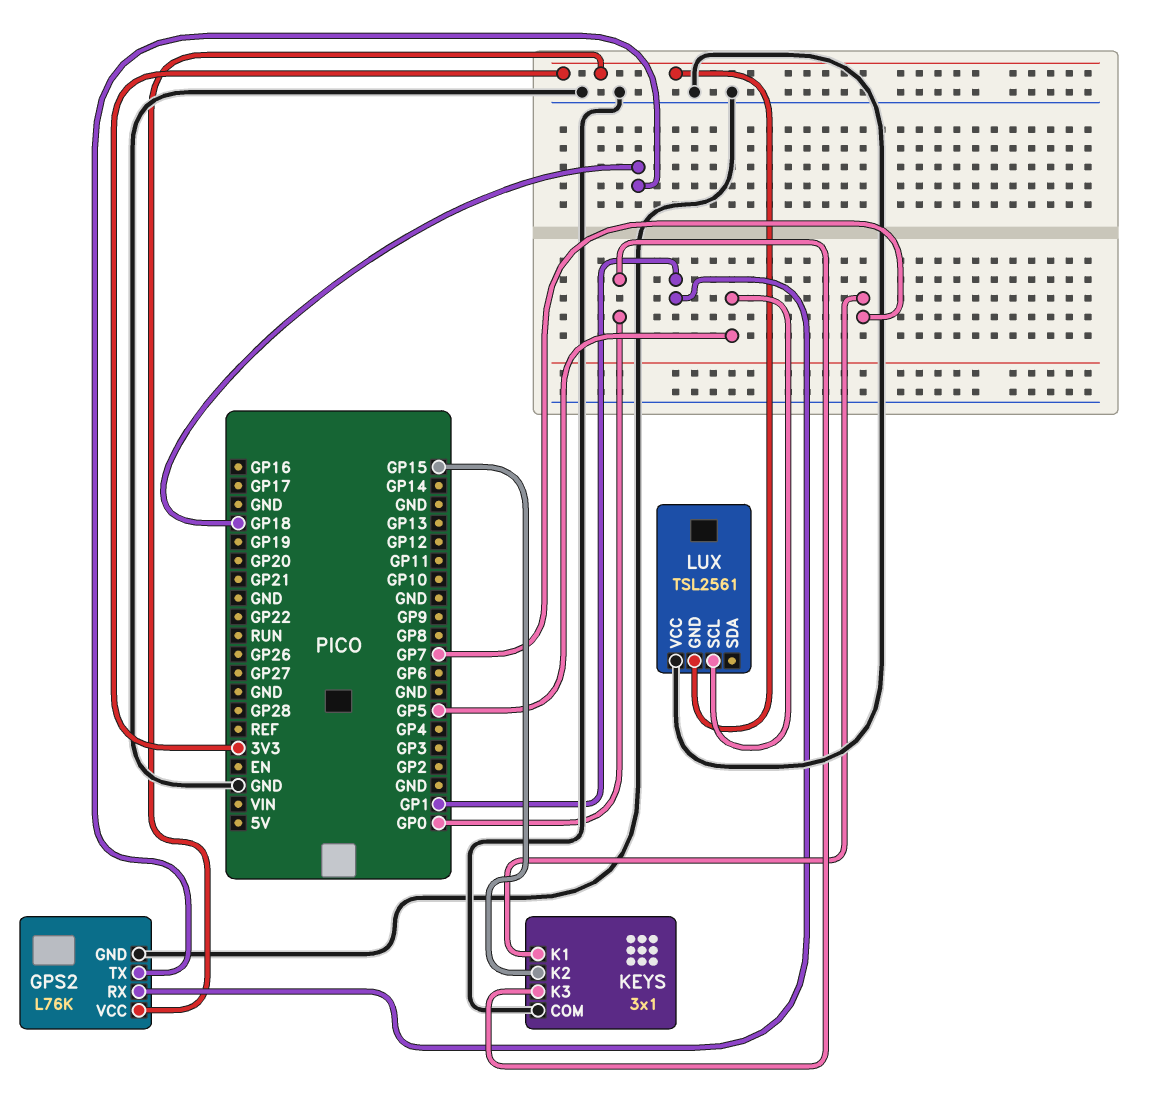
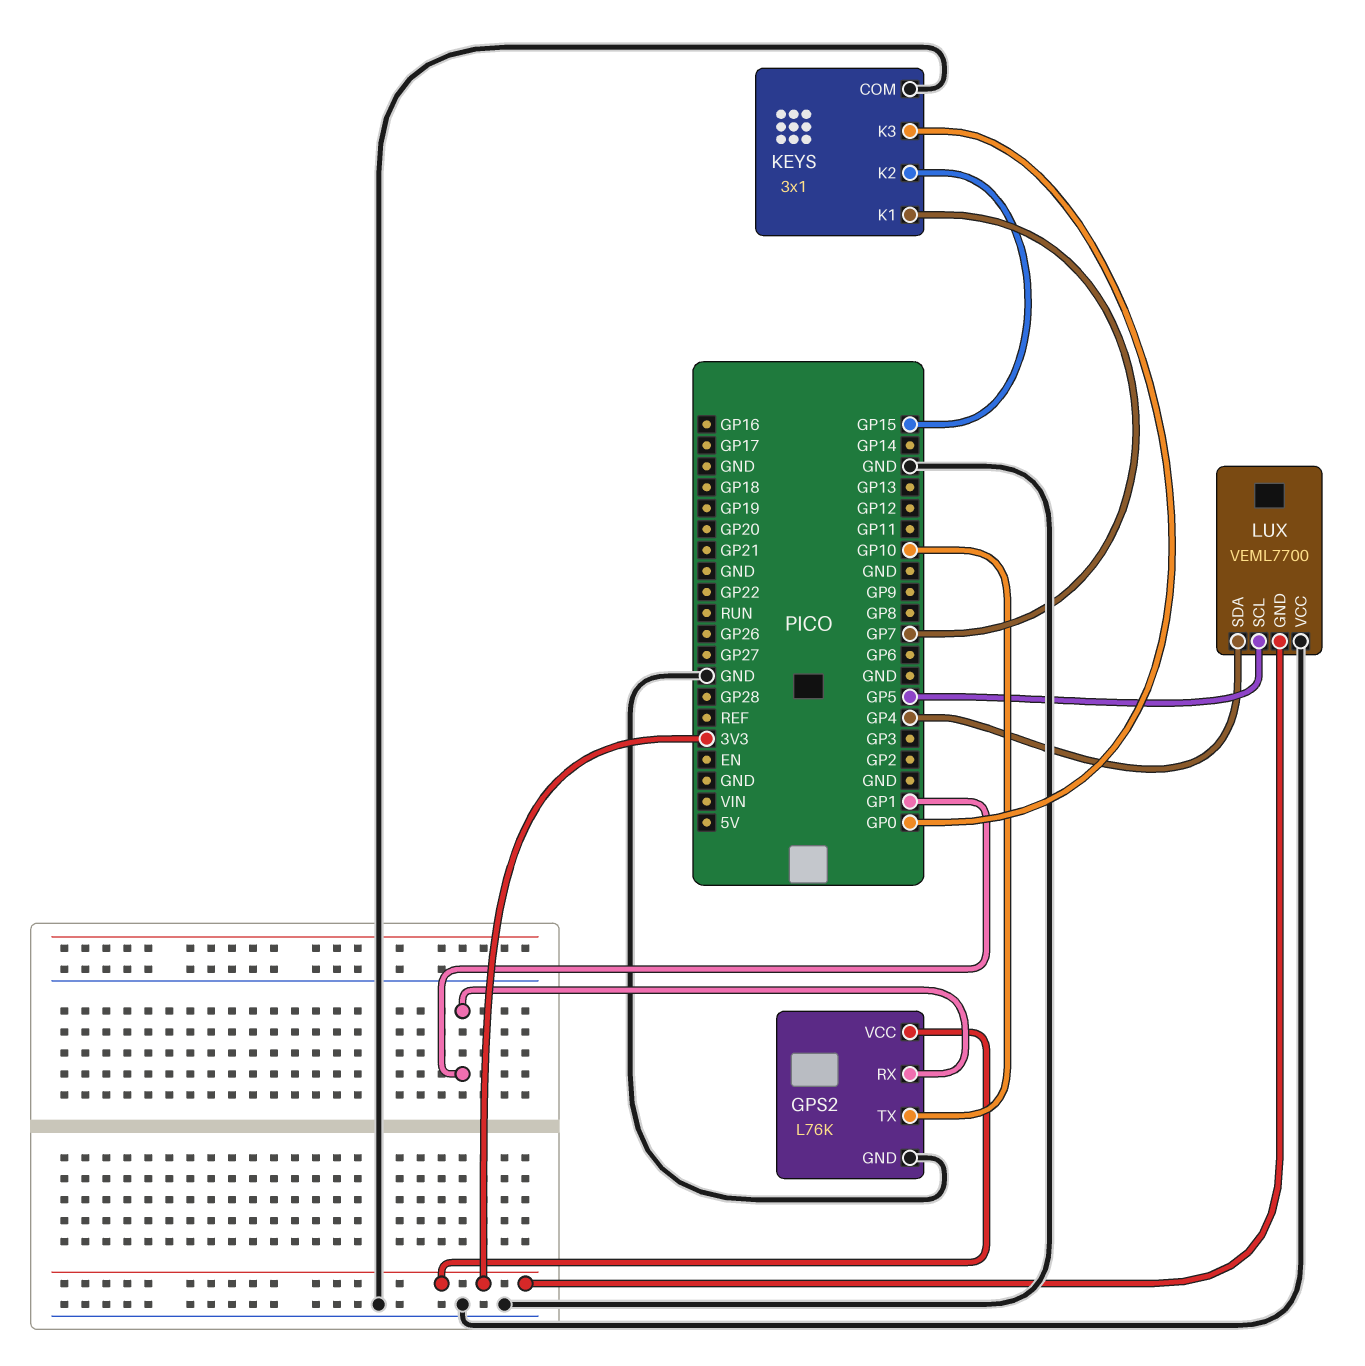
GPS2 pin TX: GP18 -> GP10
LUX: TSL2561 -> VEML7700
LUX pin SDA: none -> GP4

